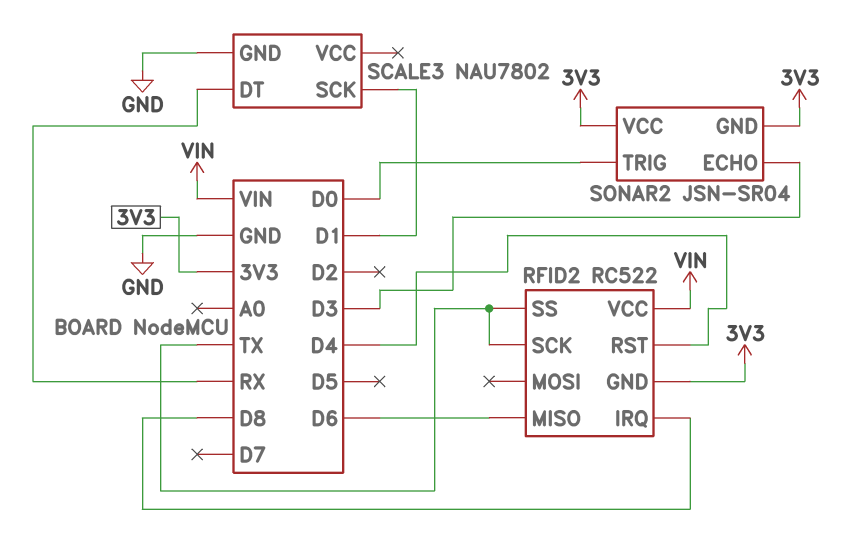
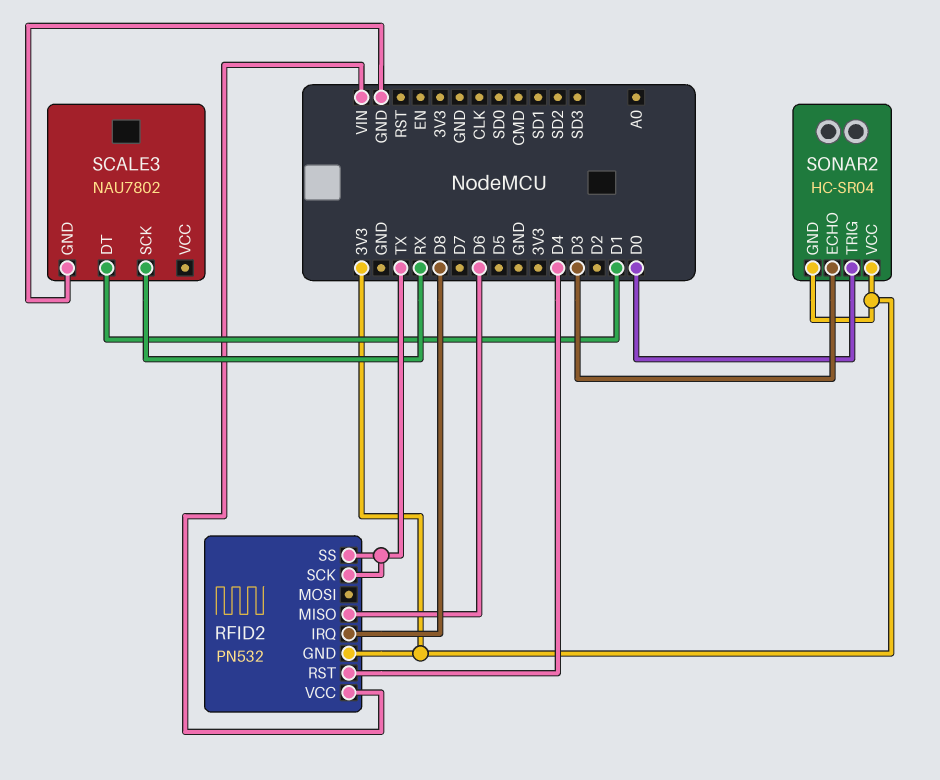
RFID2: RC522 -> PN532
SCALE3 pin DT: RX -> D1
SCALE3 pin SCK: D1 -> RX
SONAR2: JSN-SR04 -> HC-SR04

